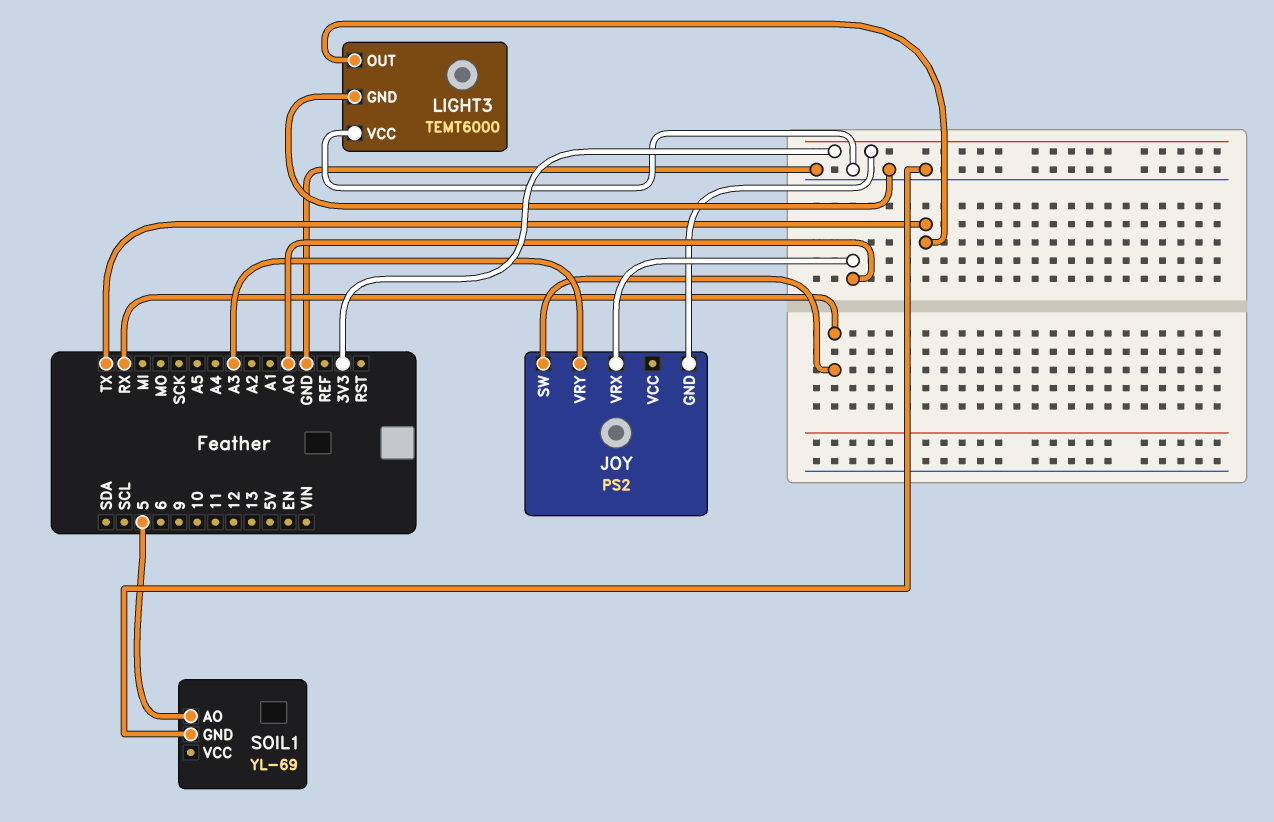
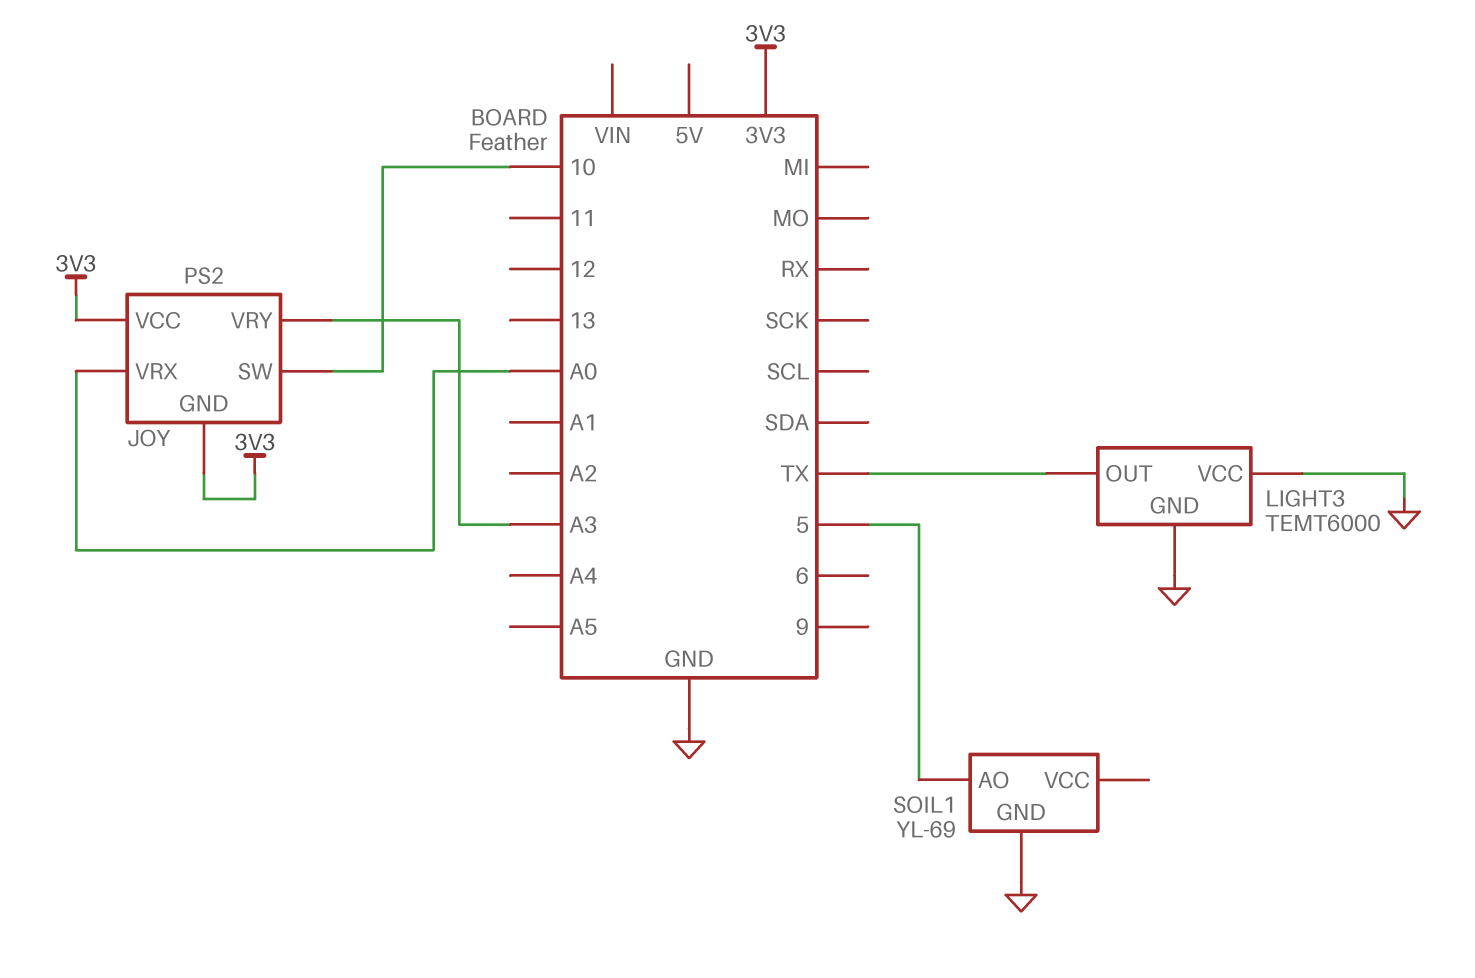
JOY pin SW: RX -> 10
JOY pin VCC: none -> 3V3

